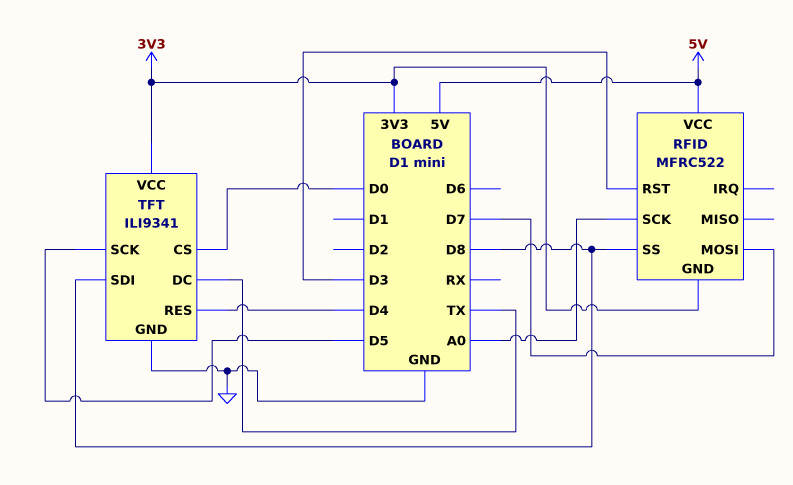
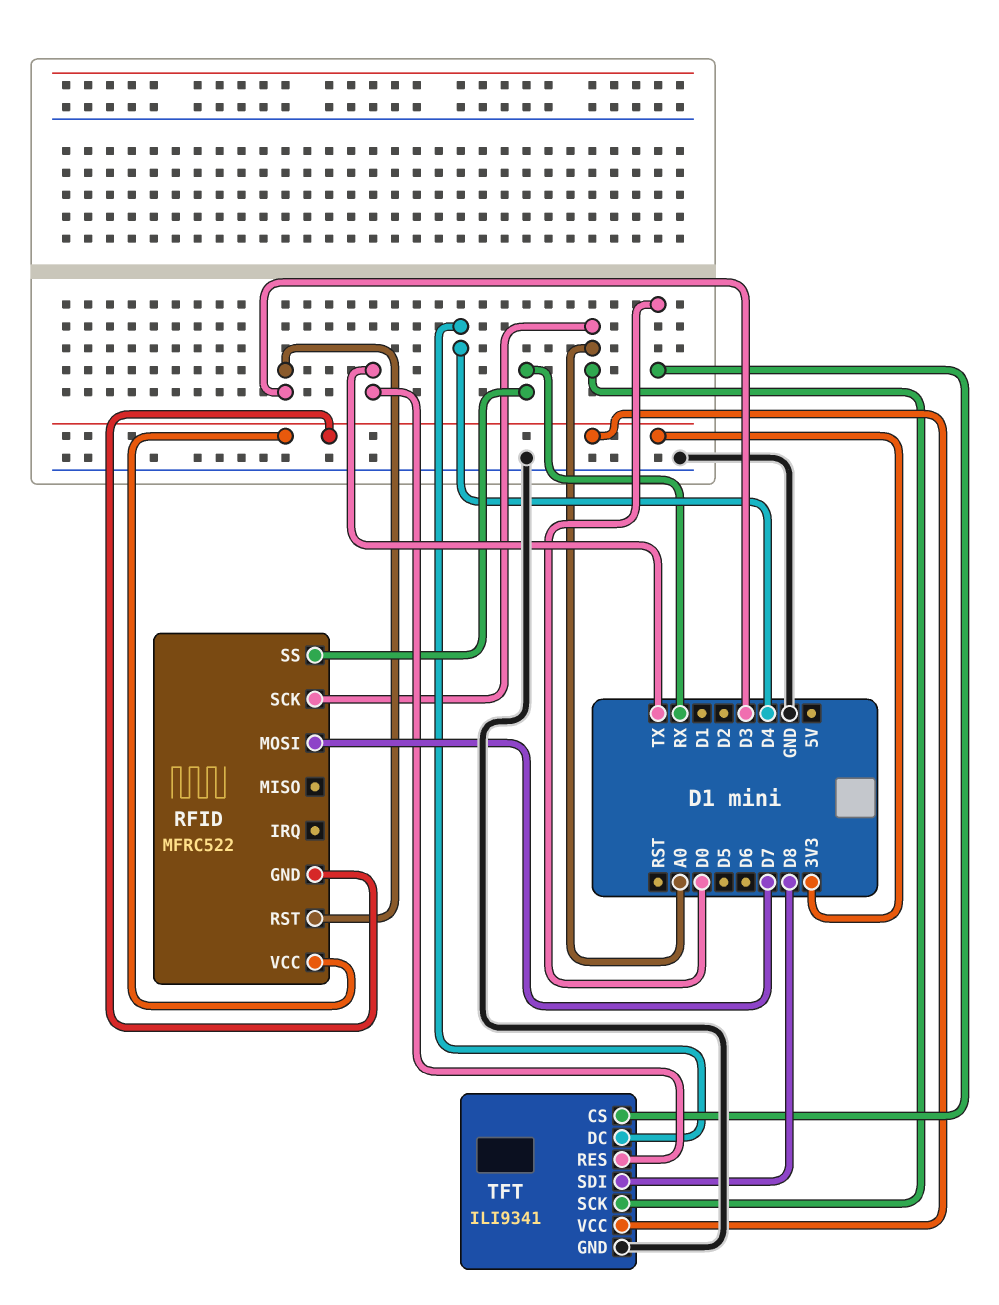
RFID pin SS: D8 -> RX
RFID pin VCC: 5V -> 3V3
TFT pin DC: TX -> D4
TFT pin RES: D4 -> TX
TFT pin SCK: D5 -> A0

